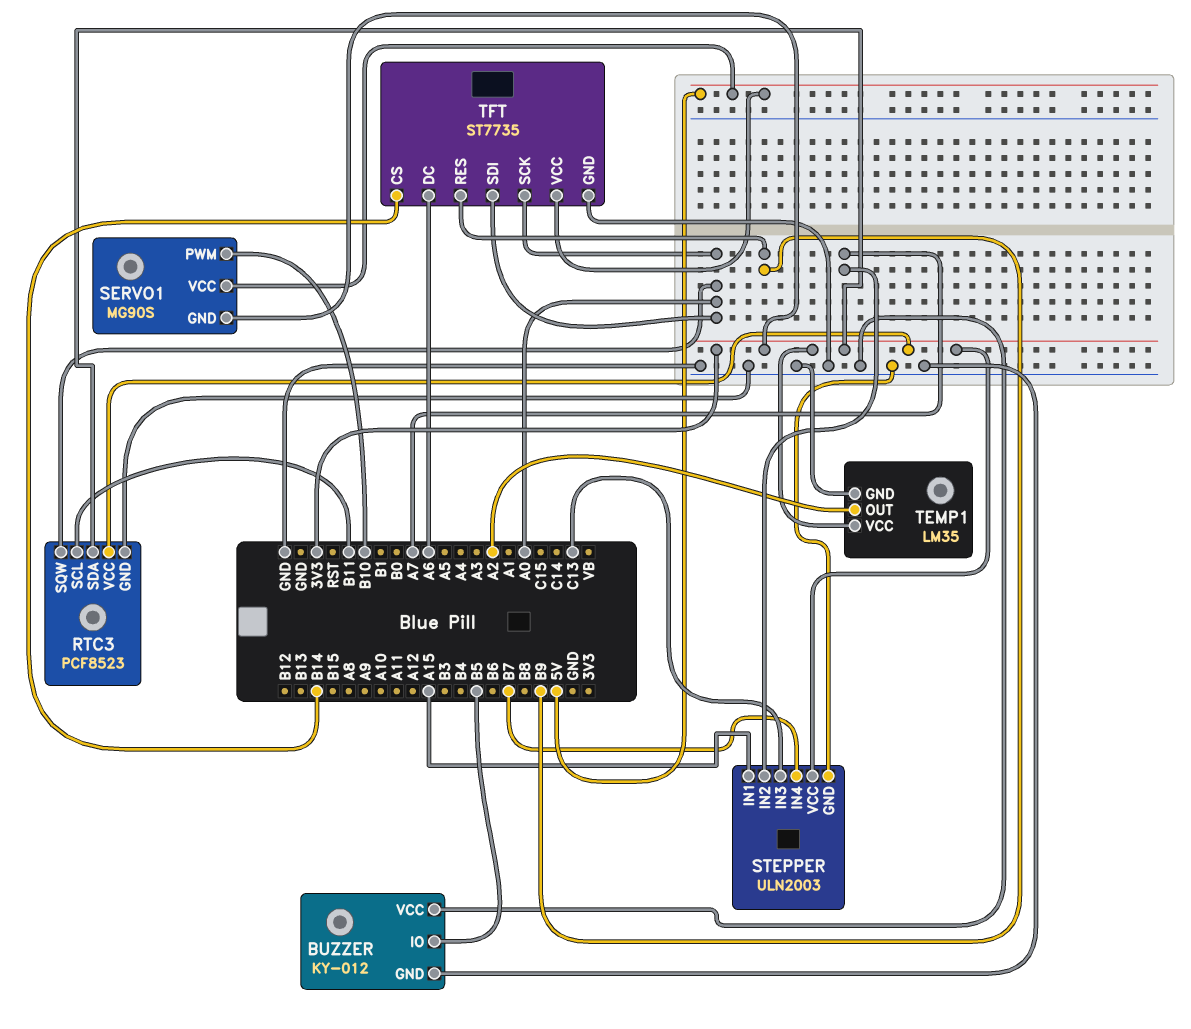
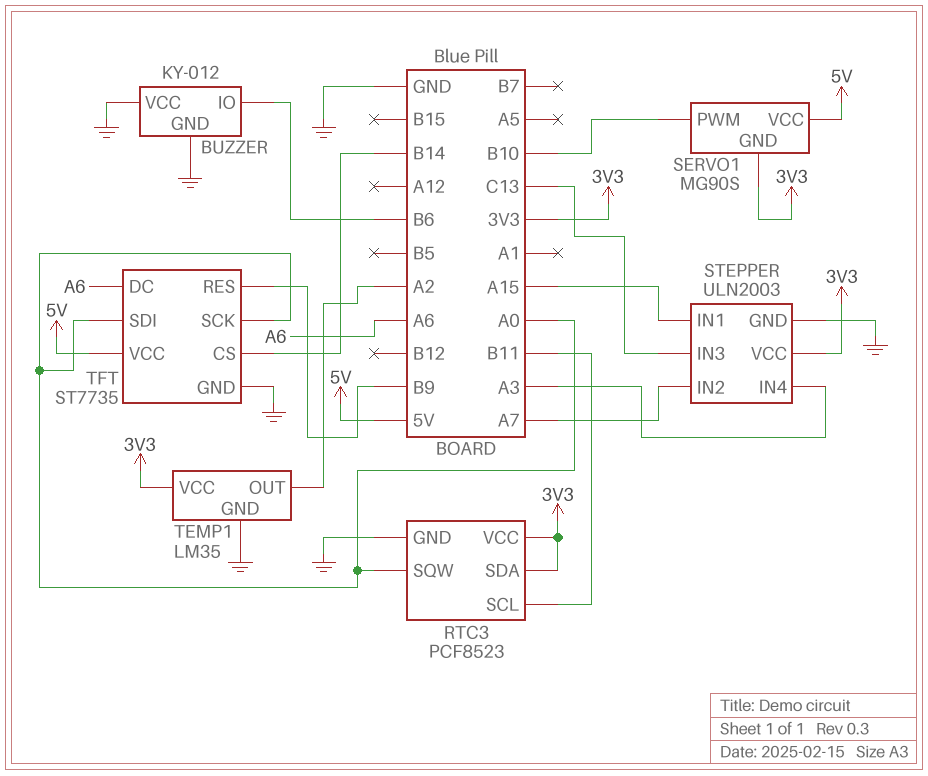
BUZZER pin IO: B5 -> B6
STEPPER pin IN4: B7 -> A3

